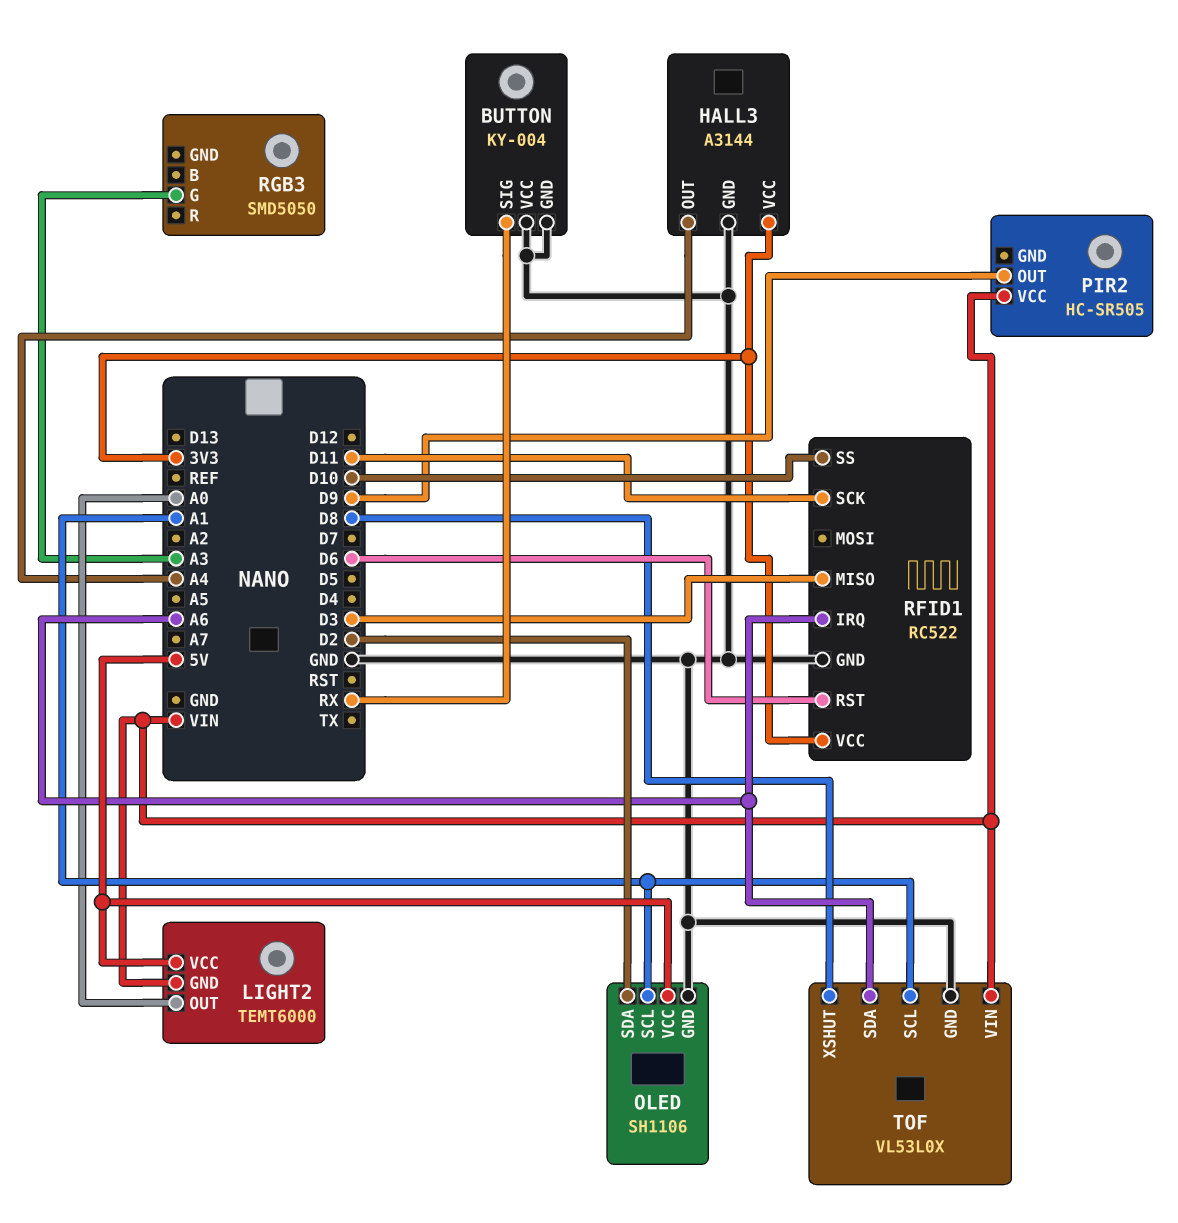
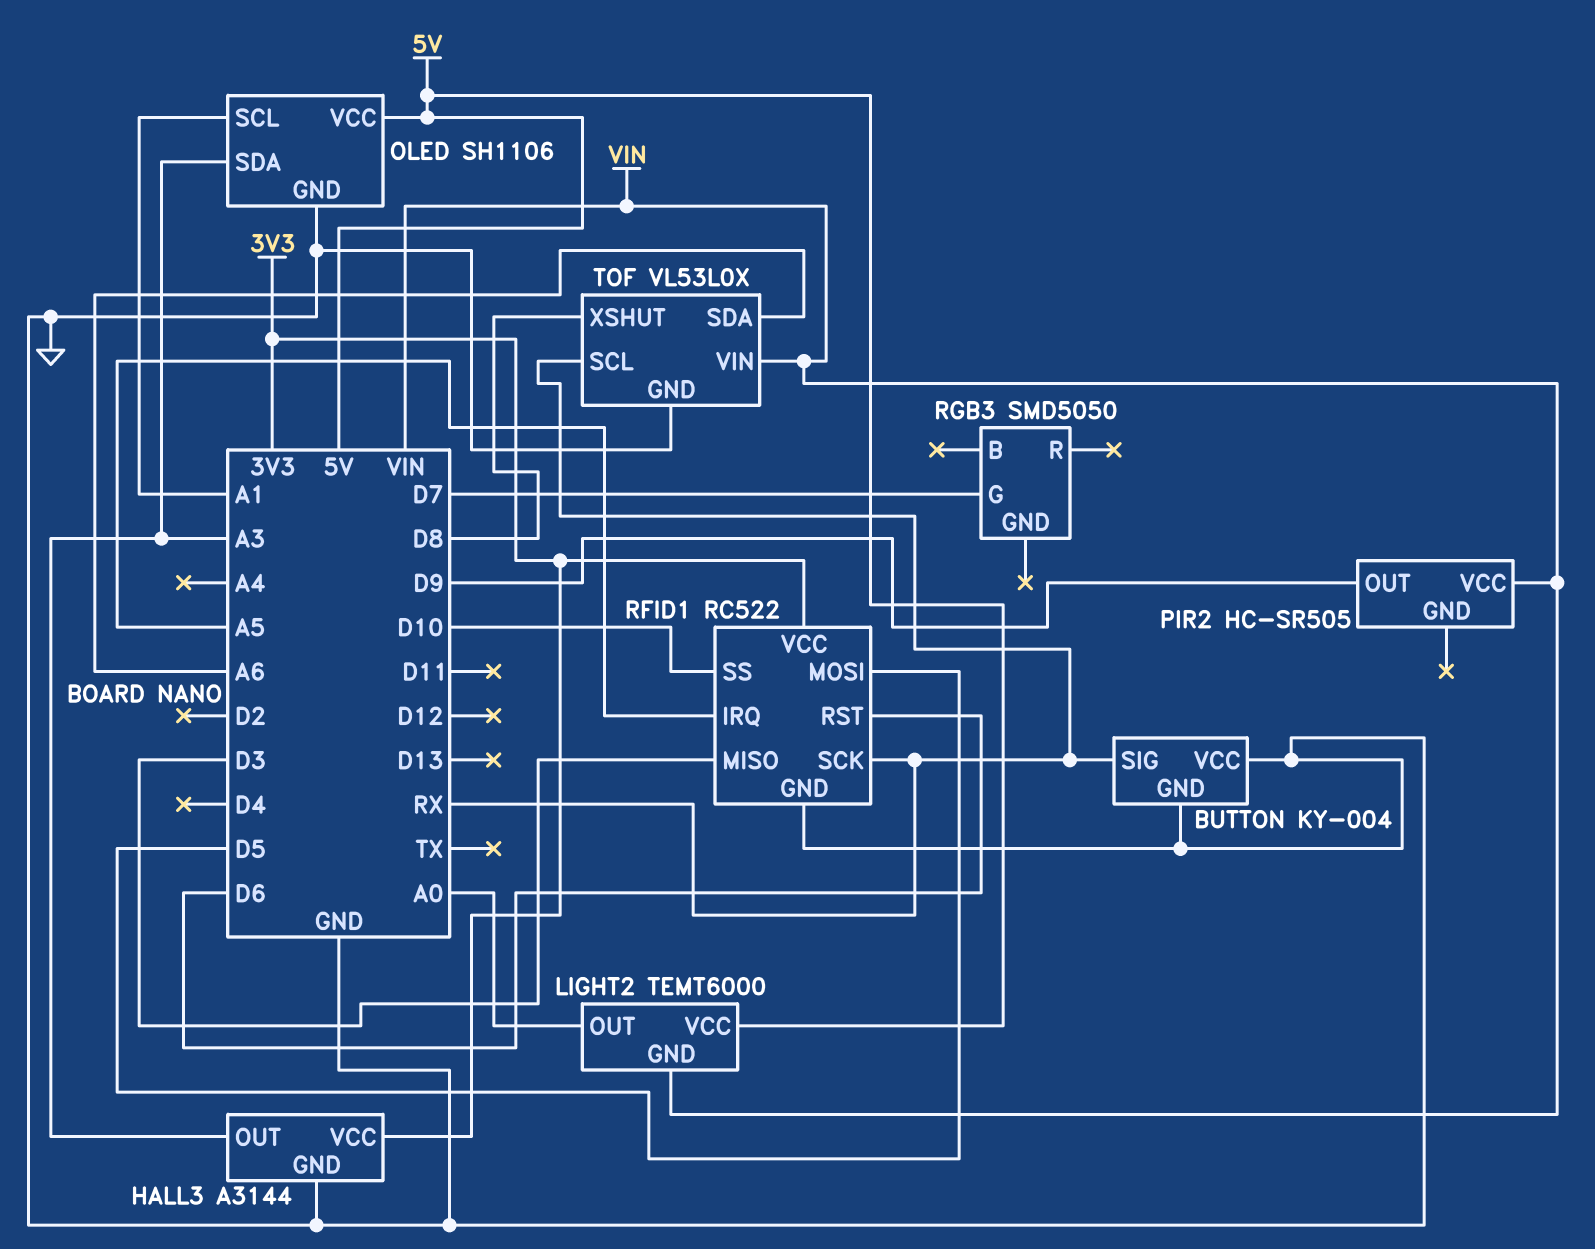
HALL3 pin OUT: A4 -> A3
OLED pin SDA: D2 -> A3
RFID1 pin IRQ: A6 -> A5
RFID1 pin MOSI: none -> D5
RFID1 pin SCK: D11 -> RX
RGB3 pin G: A3 -> D7
TOF pin SCL: A1 -> RX

